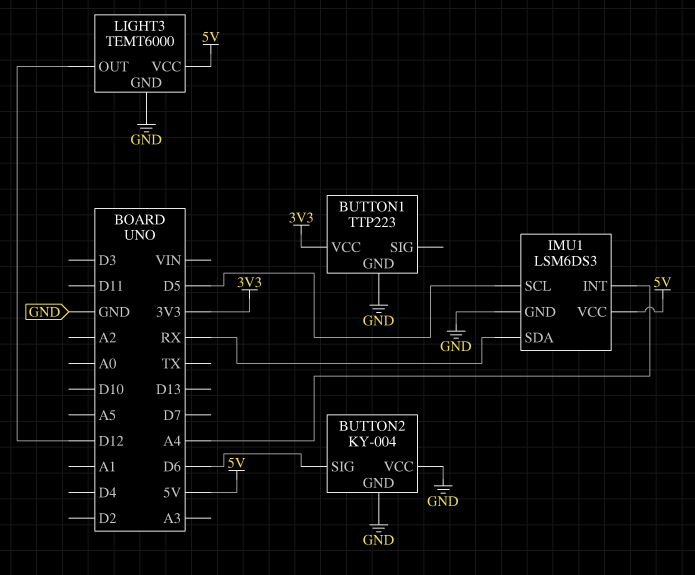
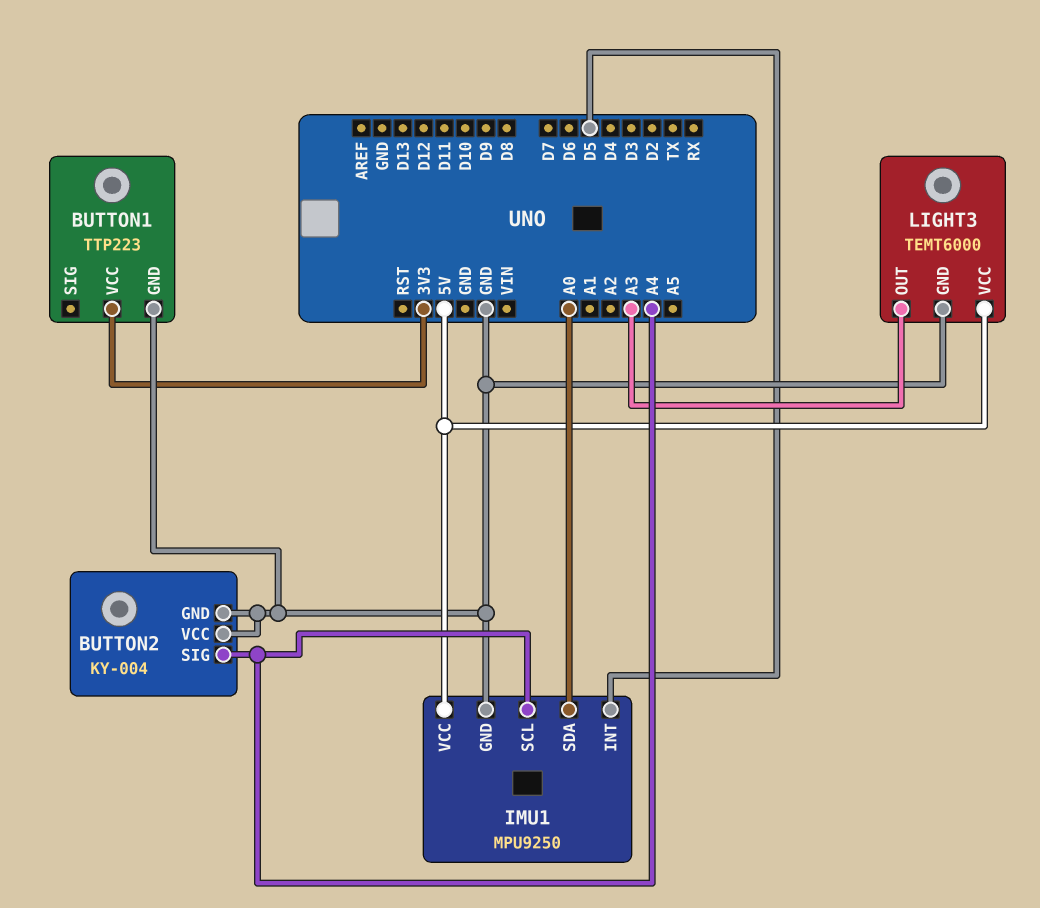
BUTTON2 pin SIG: D6 -> A4
IMU1: LSM6DS3 -> MPU9250
IMU1 pin INT: A4 -> D5
IMU1 pin SCL: D5 -> A4
IMU1 pin SDA: RX -> A0
LIGHT3 pin OUT: D12 -> A3

